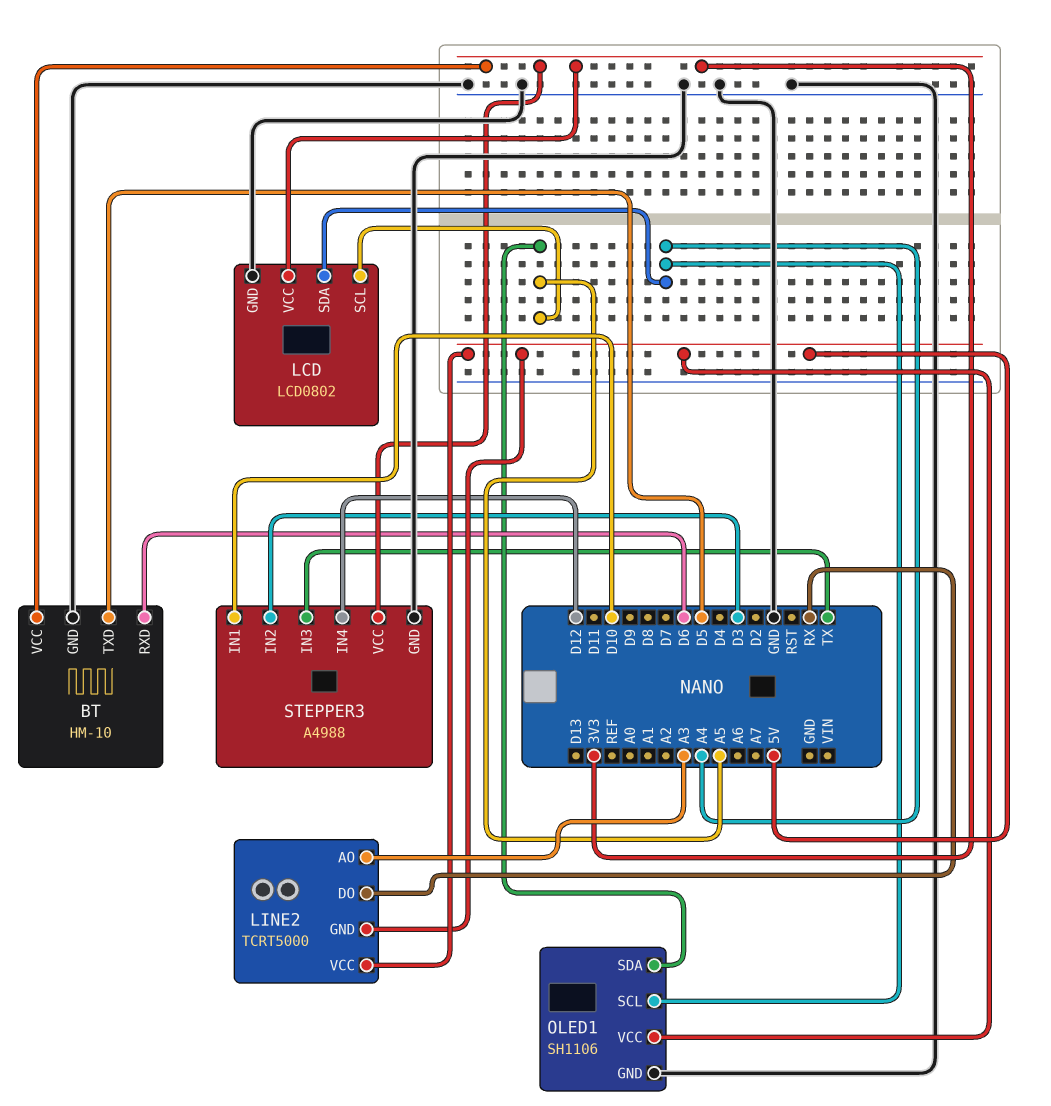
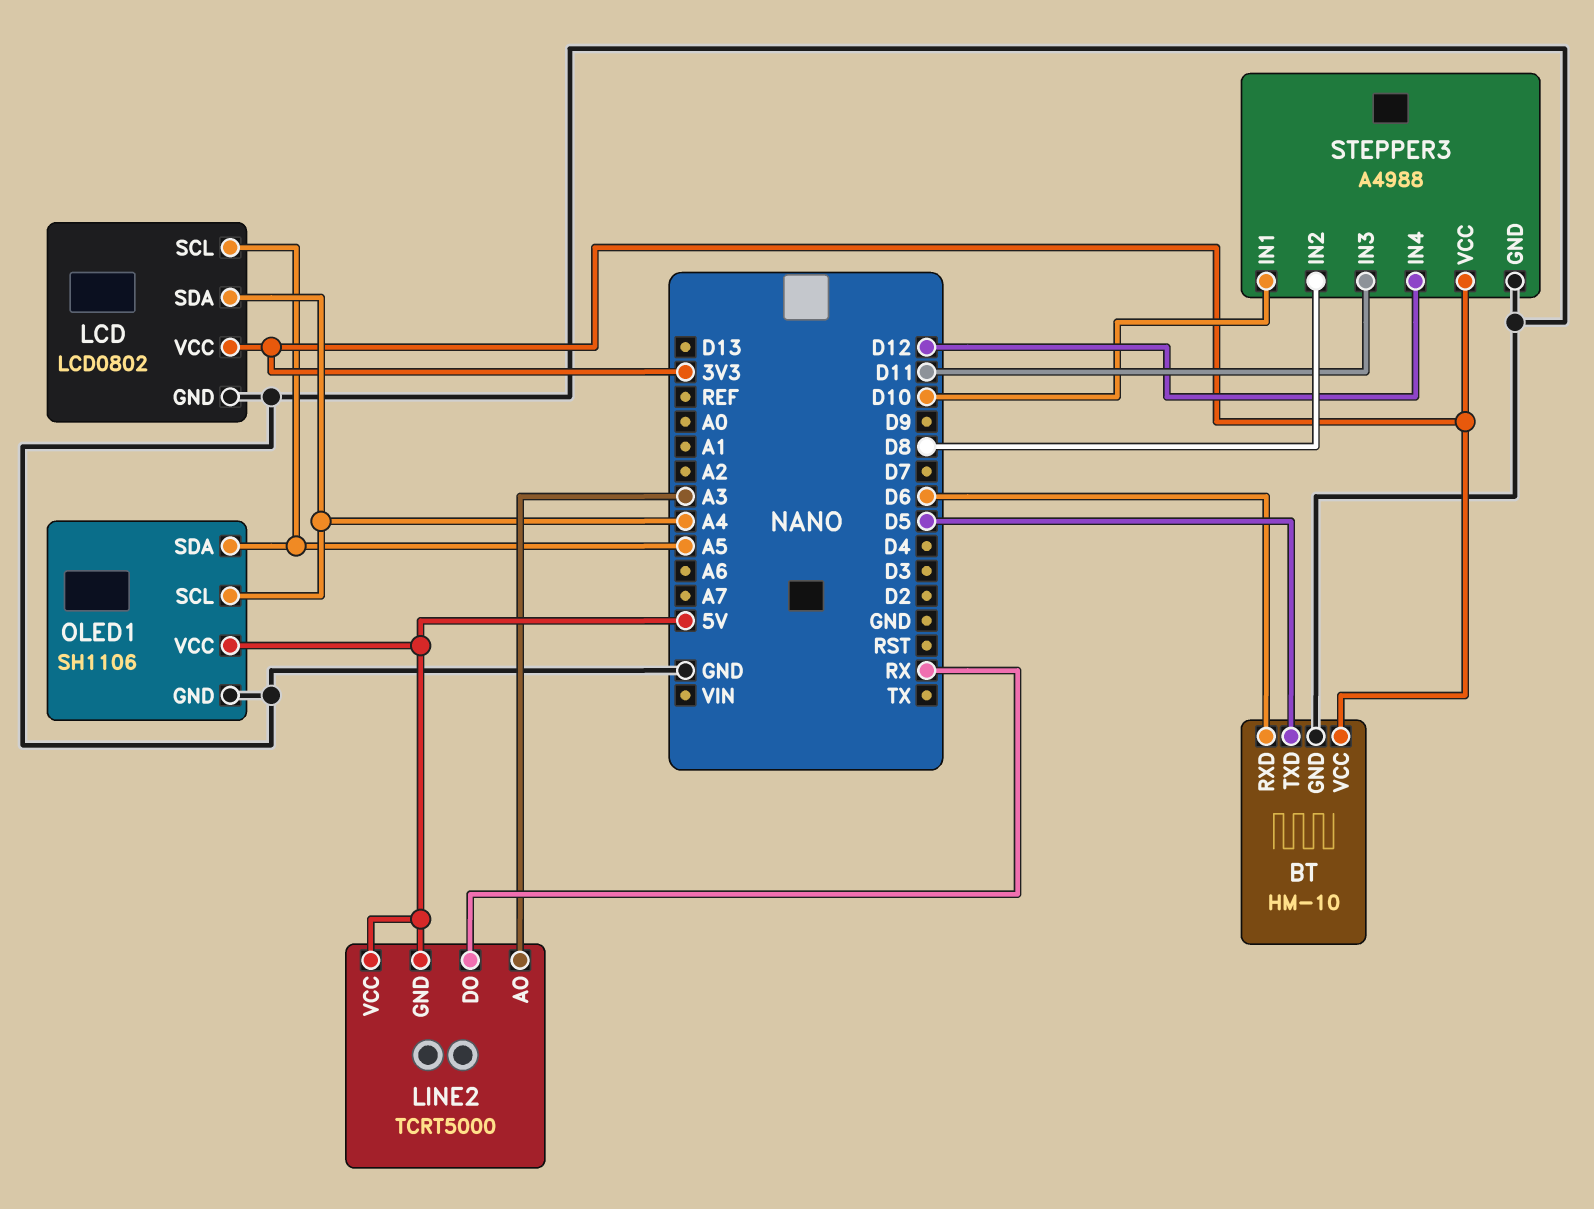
STEPPER3 pin IN2: D3 -> D8
STEPPER3 pin IN3: TX -> D11

